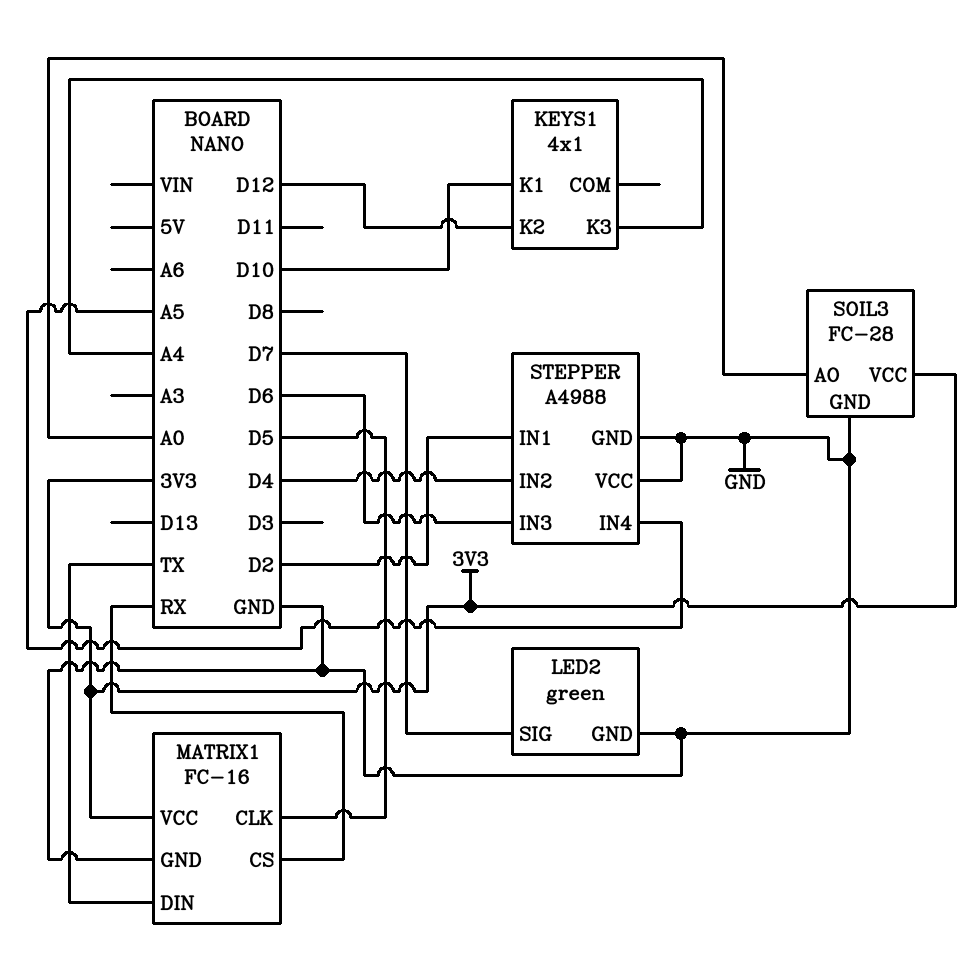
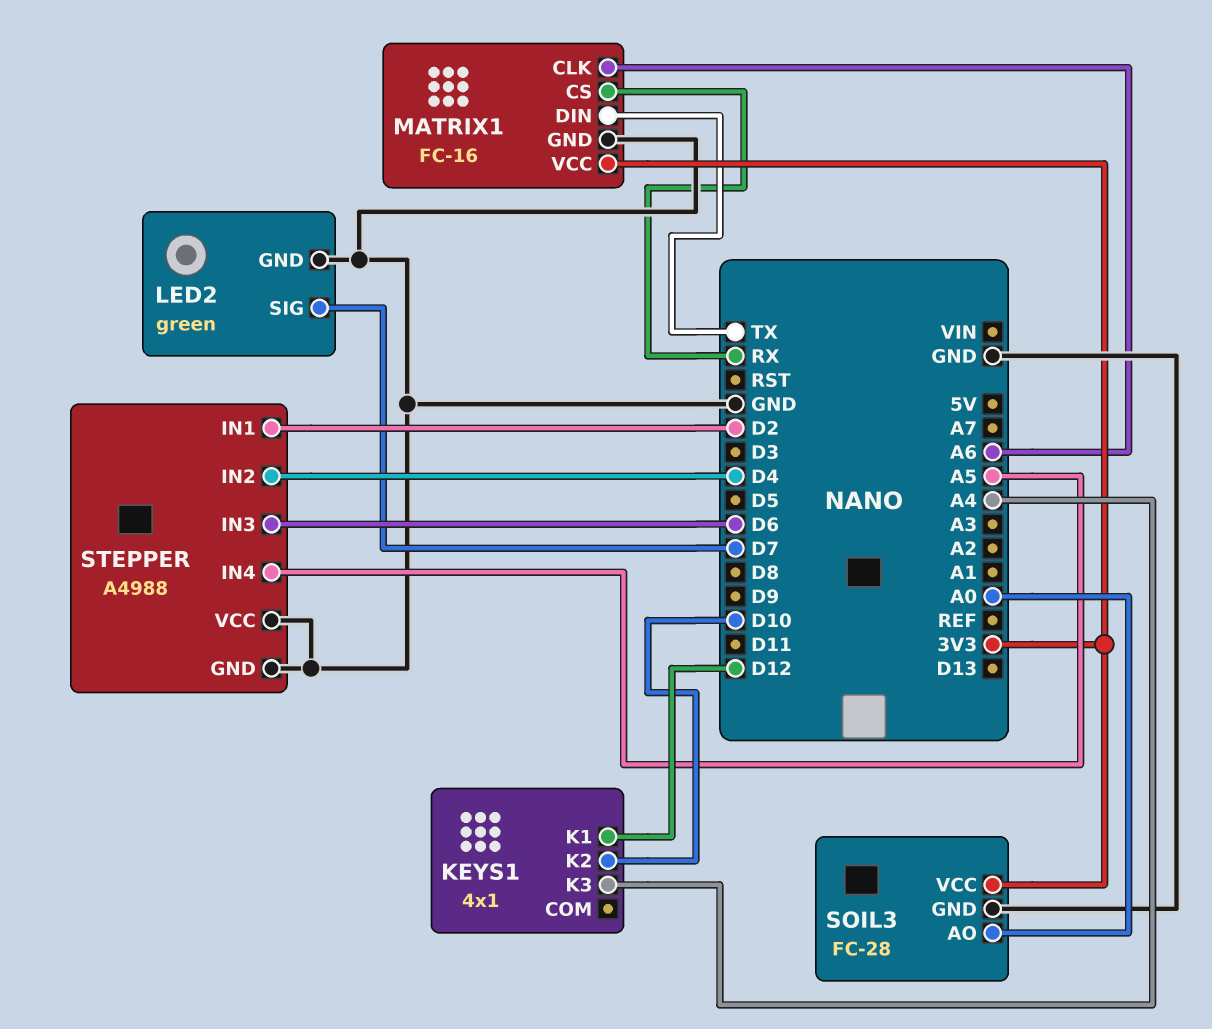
KEYS1 pin K1: D10 -> D12
KEYS1 pin K2: D12 -> D10
MATRIX1 pin CLK: D5 -> A6

